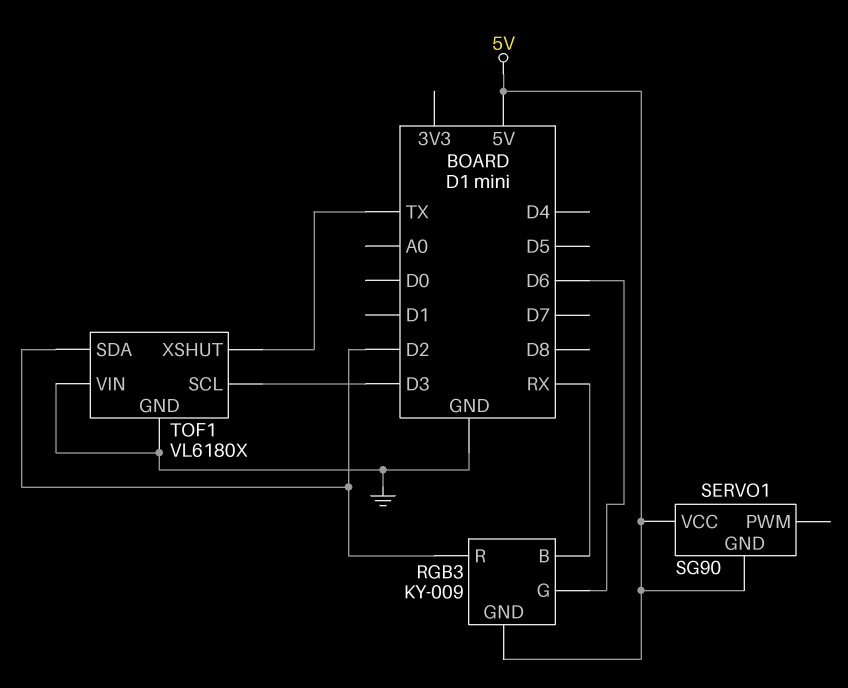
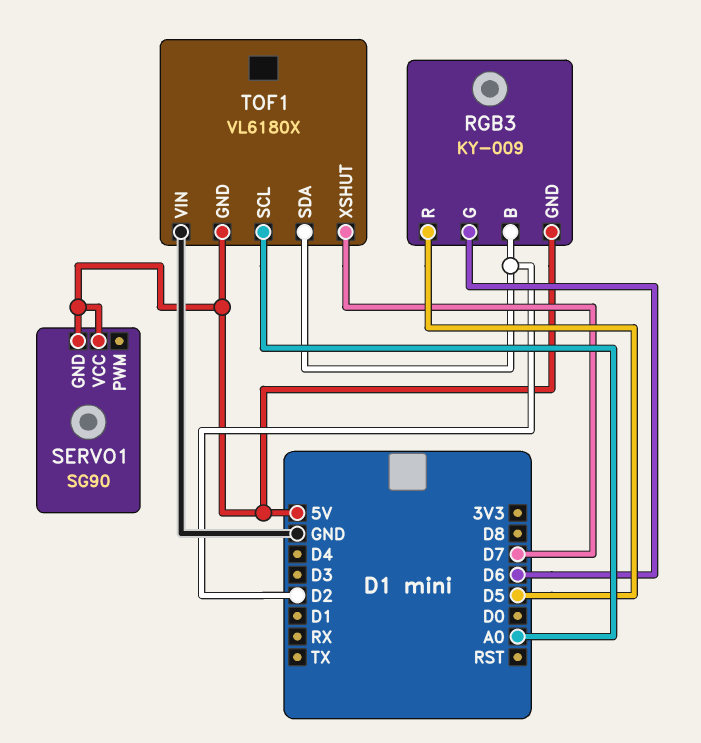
RGB3 pin B: RX -> D2
RGB3 pin R: D2 -> D5
TOF1 pin GND: GND -> 5V
TOF1 pin SCL: D3 -> A0
TOF1 pin XSHUT: TX -> D7

